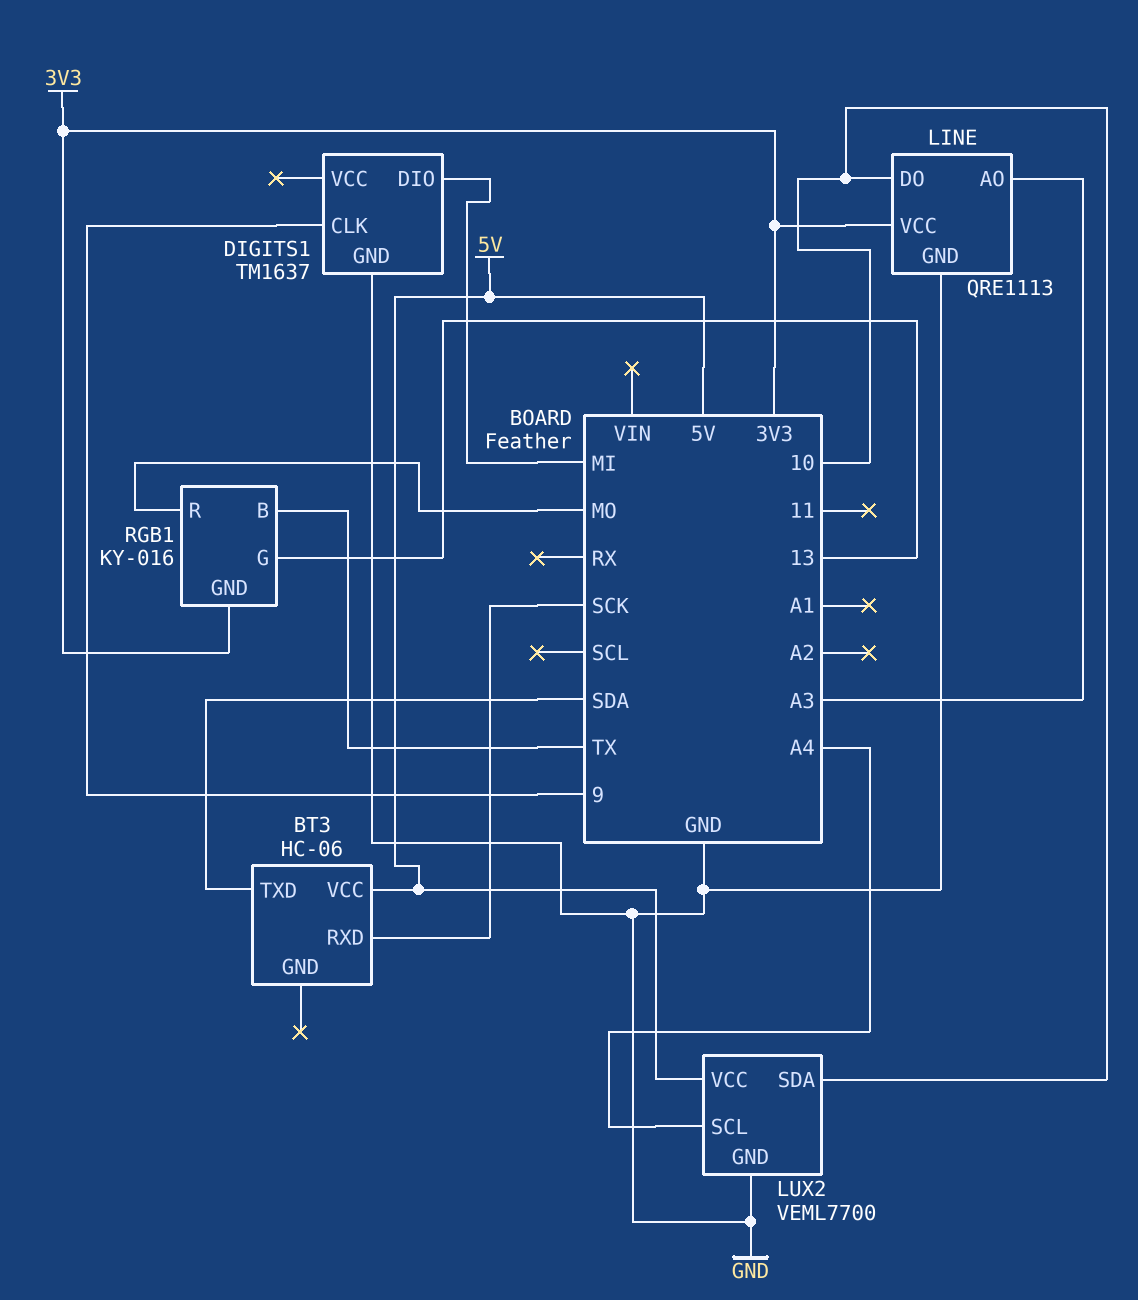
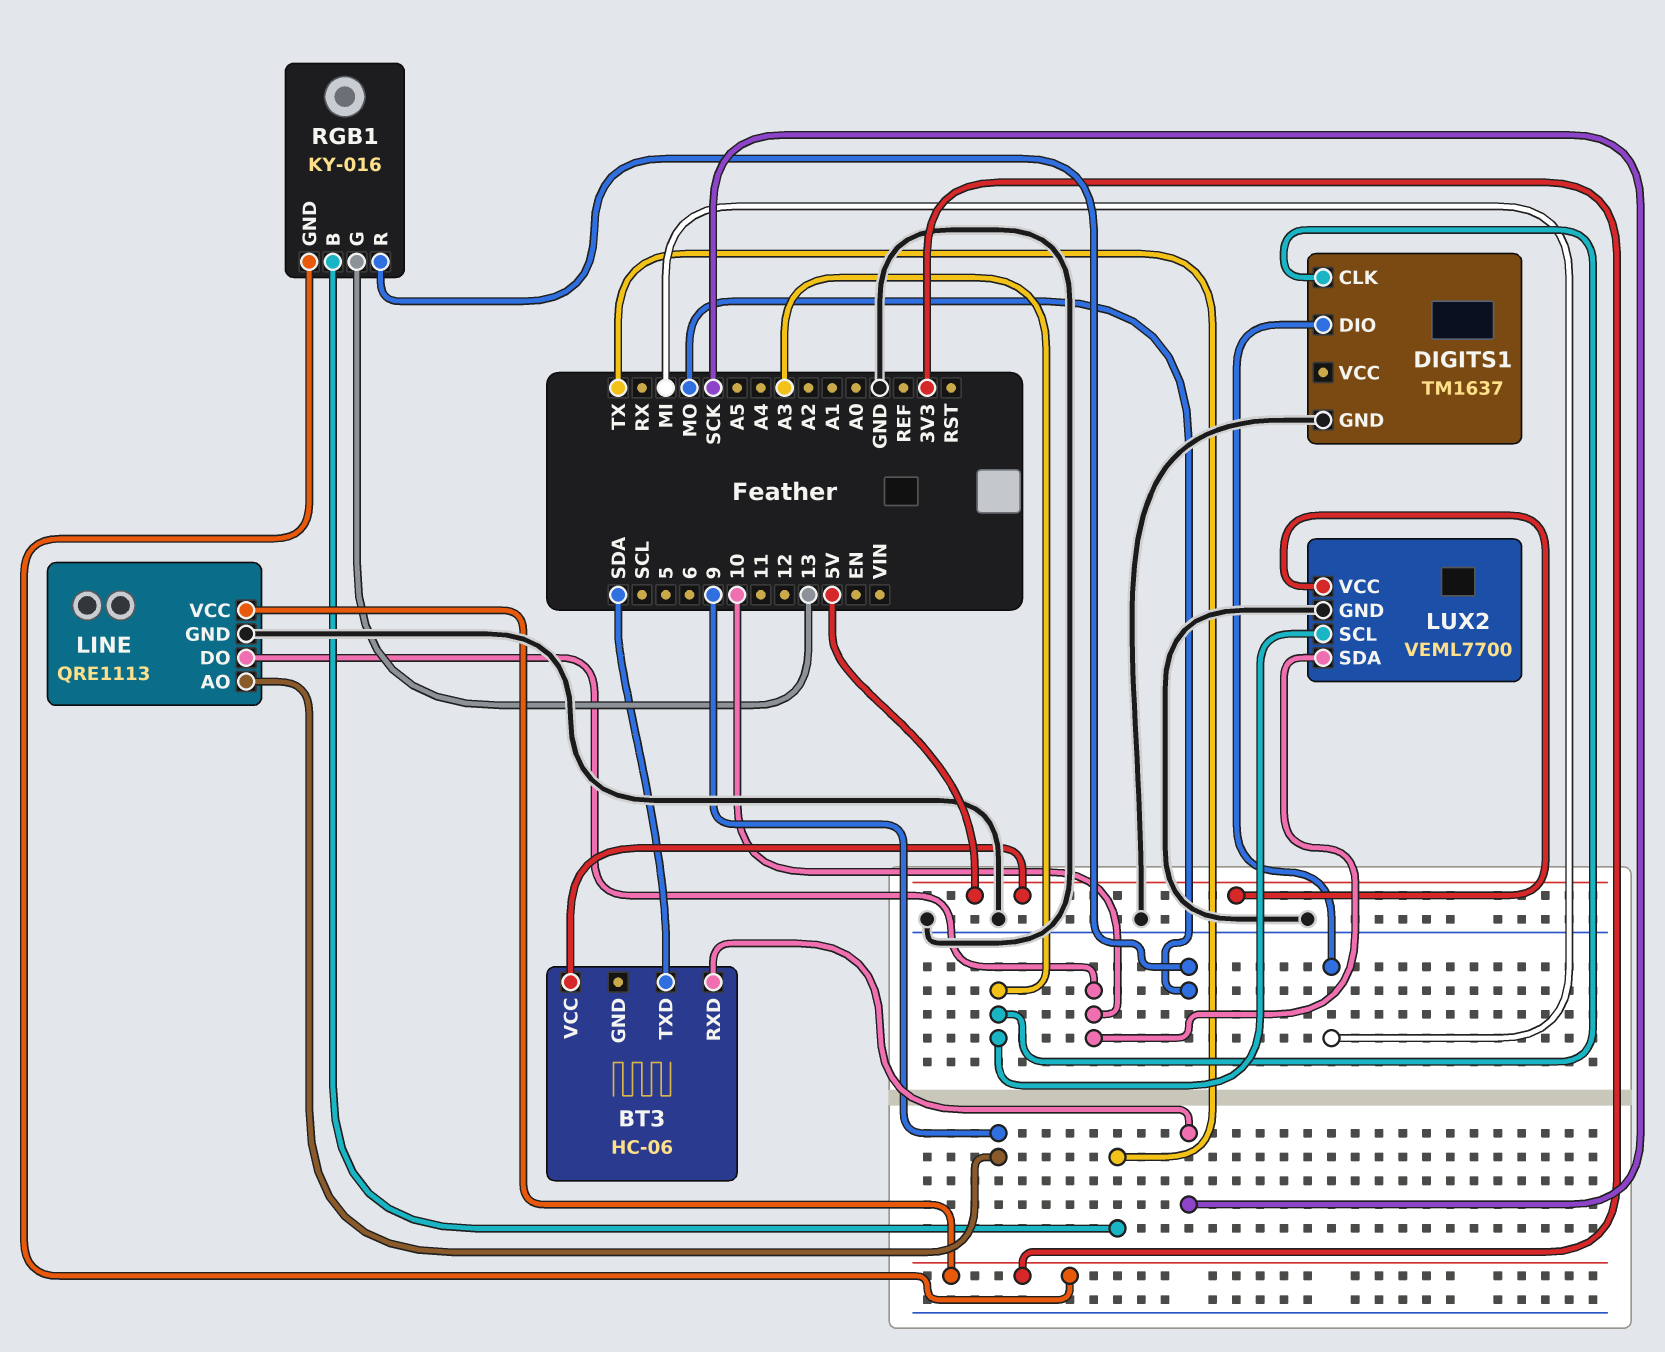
DIGITS1 pin CLK: 9 -> A3
LINE pin AO: A3 -> 9
LUX2 pin SCL: A4 -> A3

